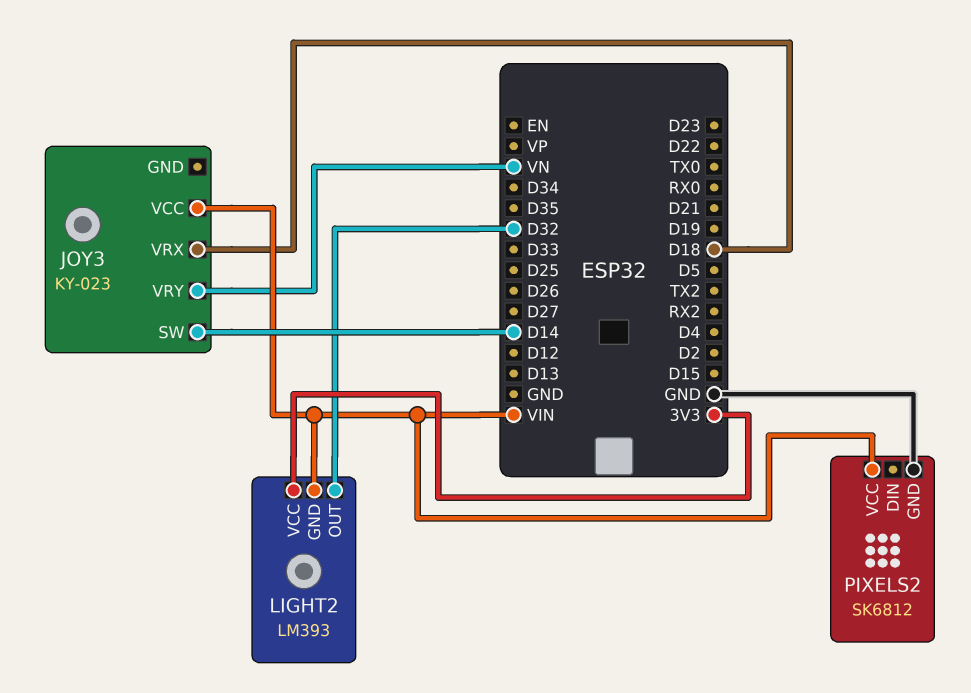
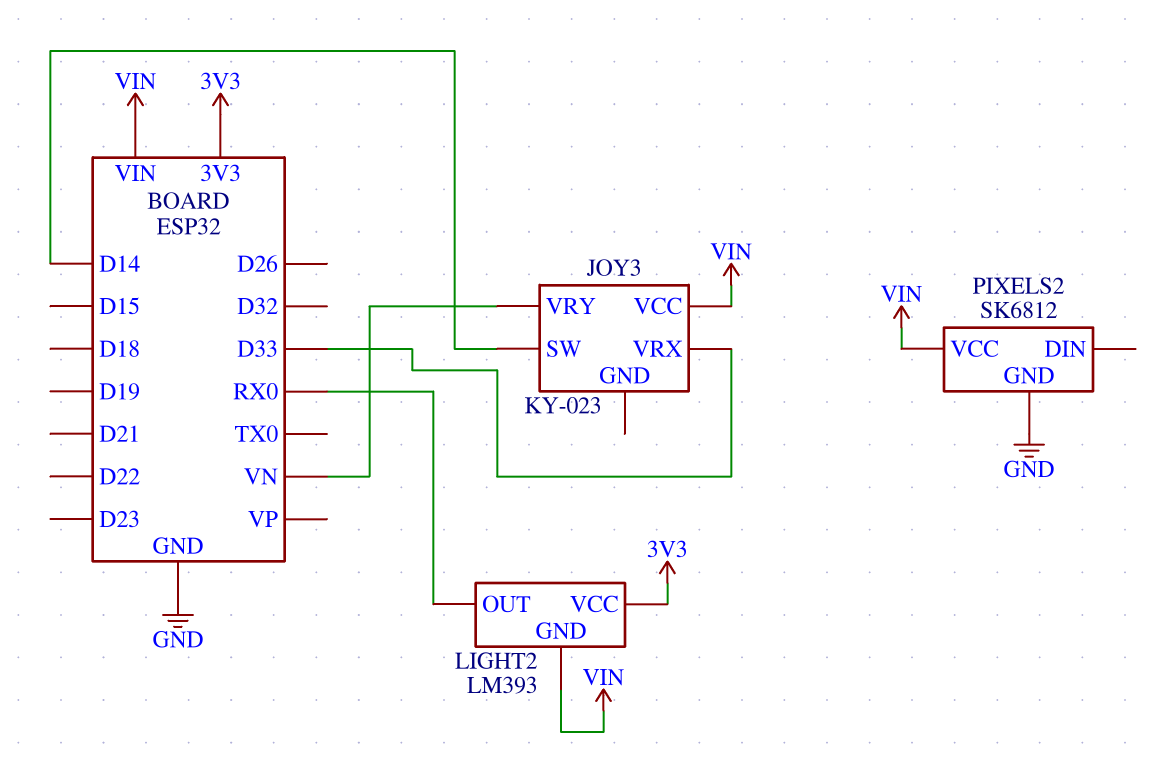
JOY3 pin VRX: D18 -> D33
LIGHT2 pin OUT: D32 -> RX0

